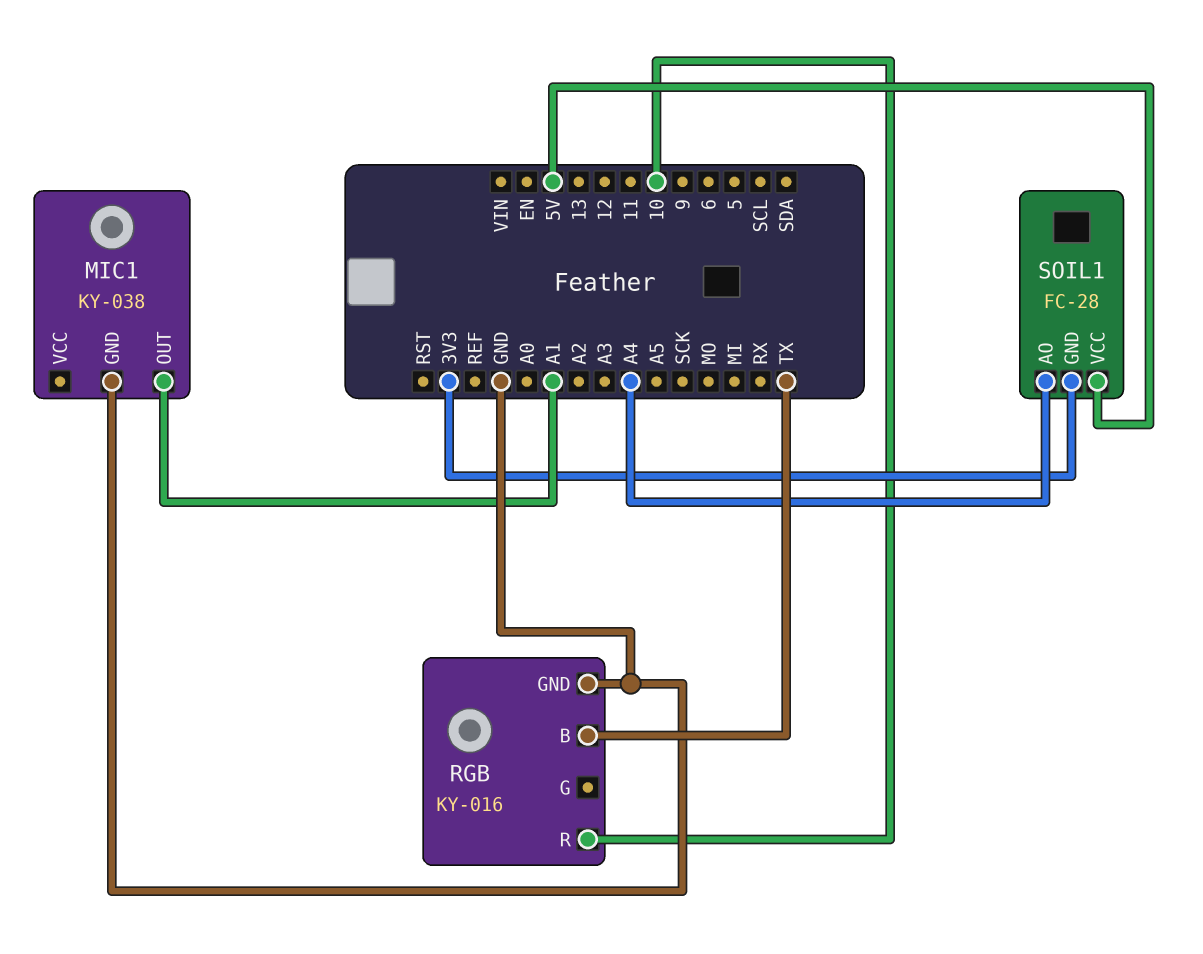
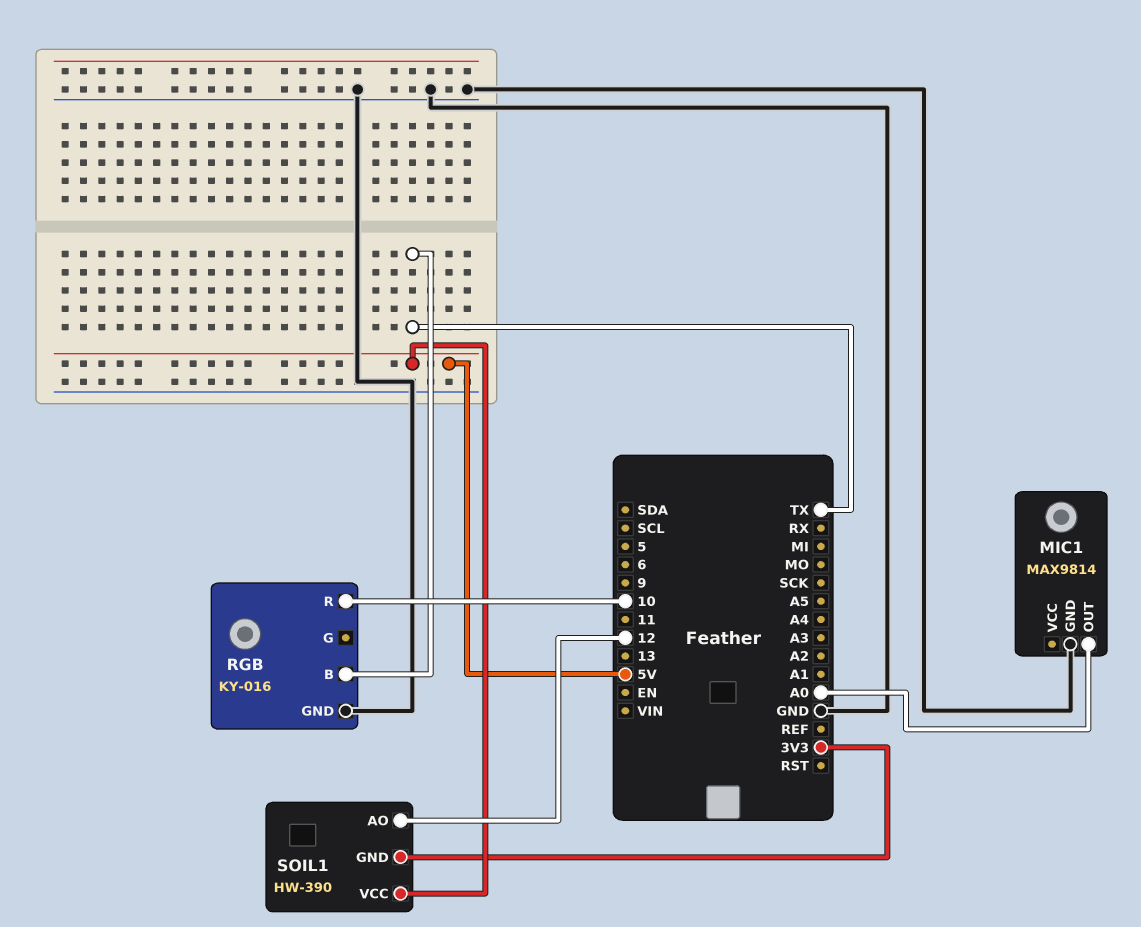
MIC1: KY-038 -> MAX9814
MIC1 pin OUT: A1 -> A0
SOIL1: FC-28 -> HW-390
SOIL1 pin AO: A4 -> 12

